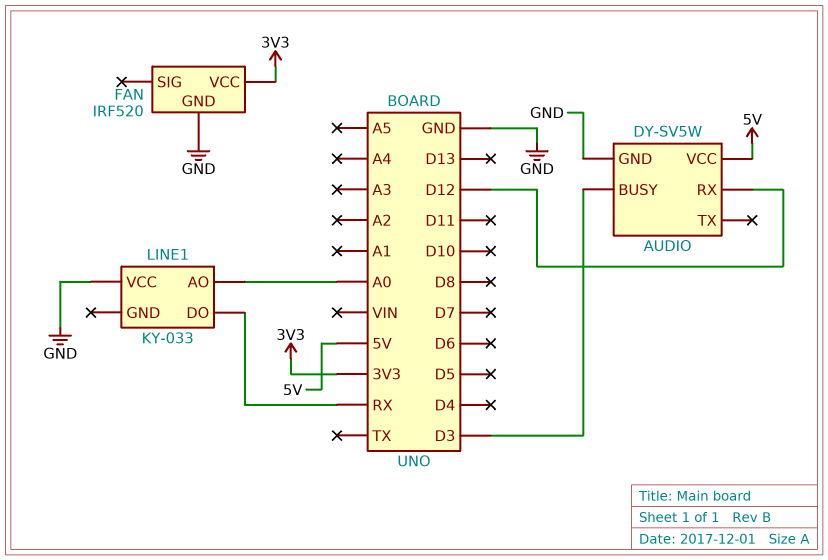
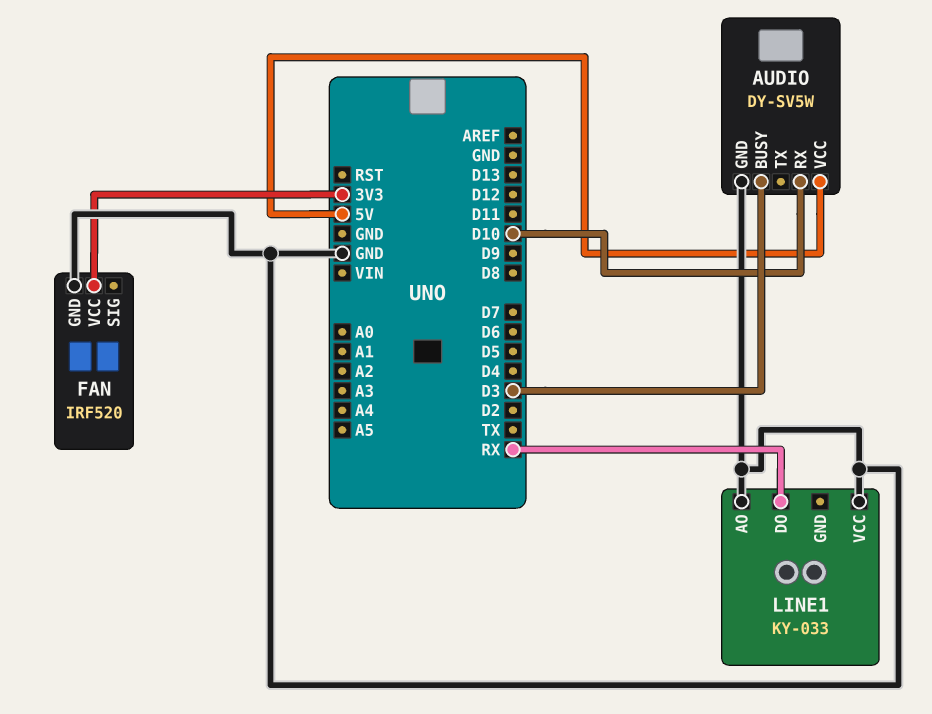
AUDIO pin RX: D12 -> D10
LINE1 pin AO: A0 -> GND

